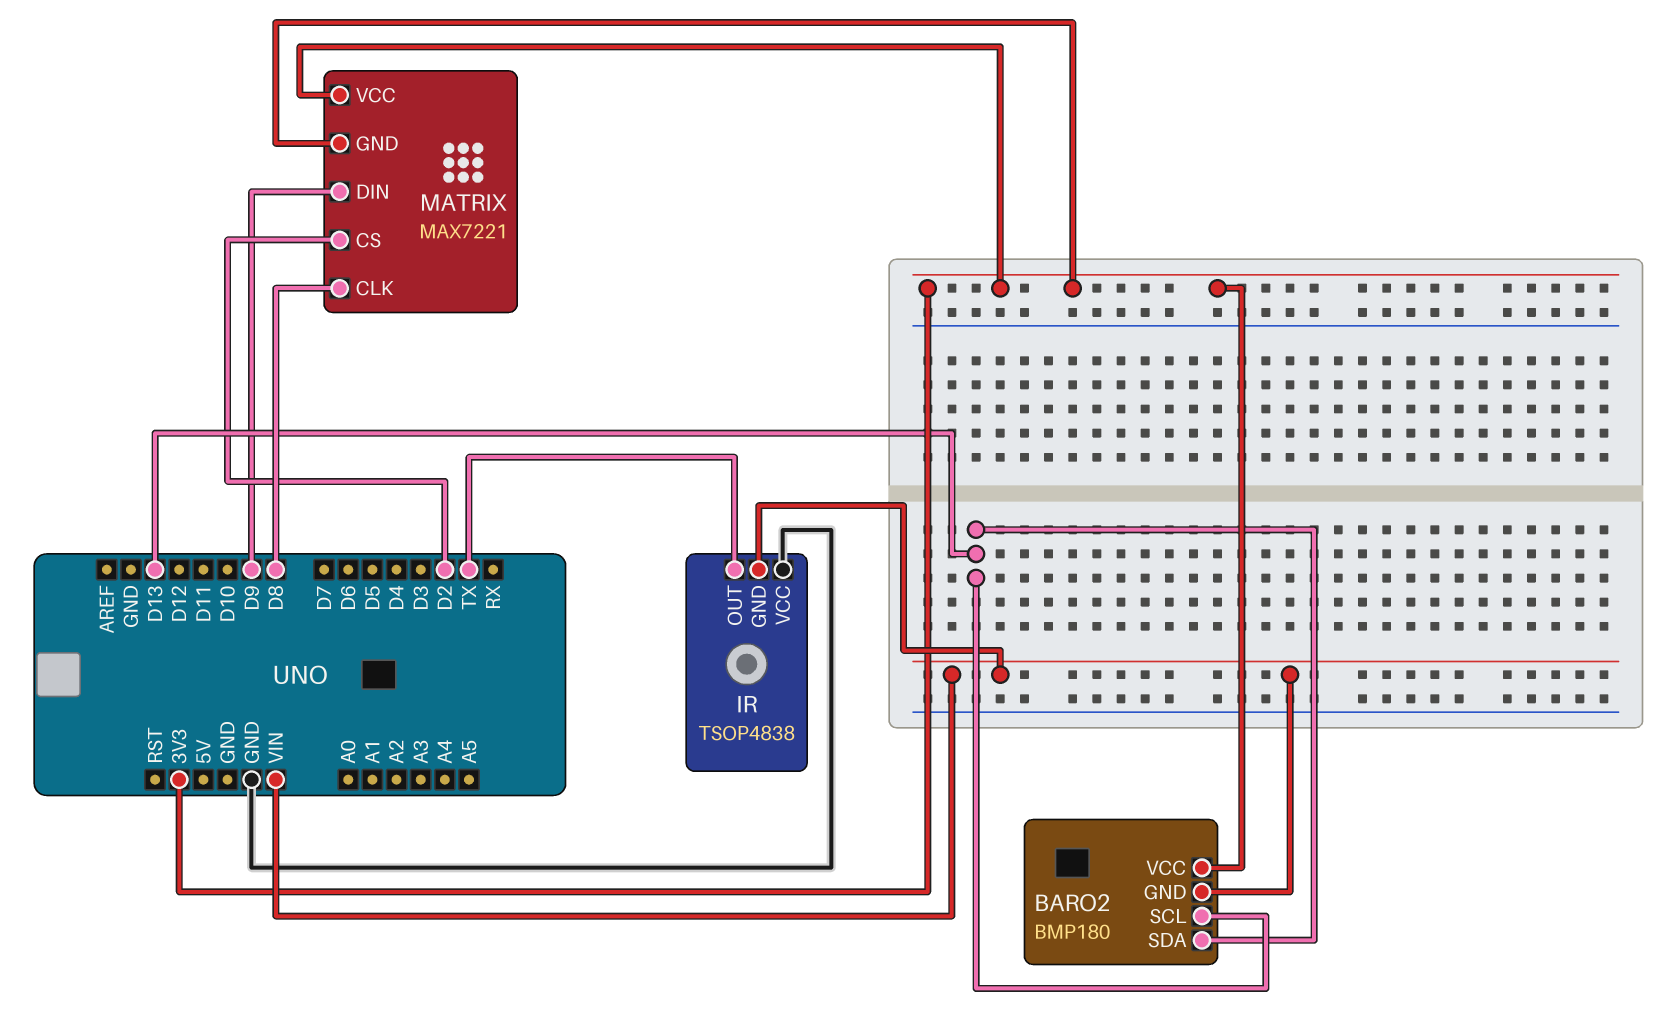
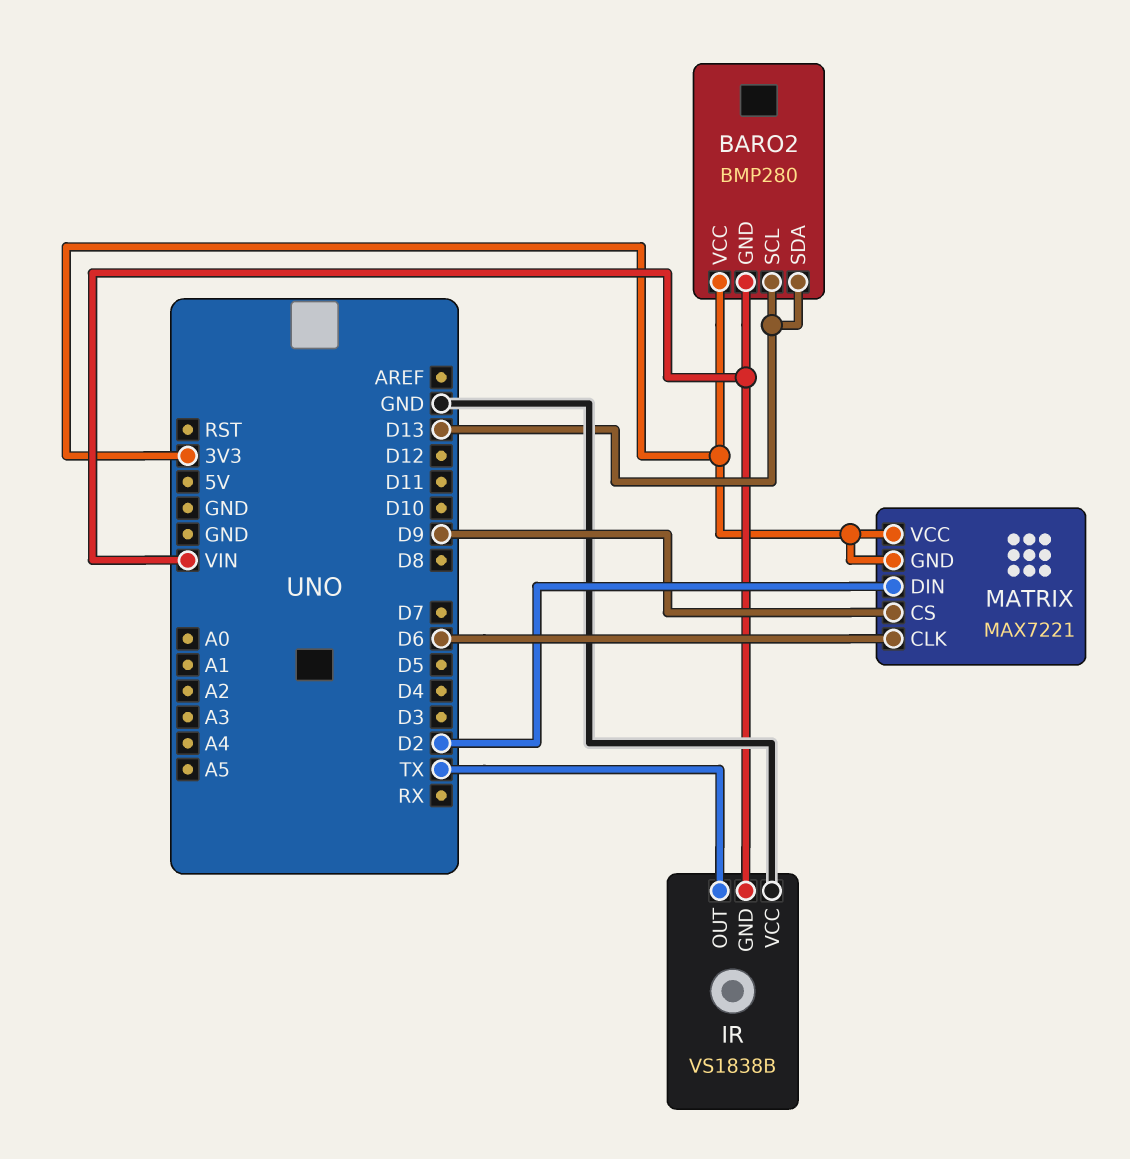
BARO2: BMP180 -> BMP280
IR: TSOP4838 -> VS1838B
MATRIX pin CLK: D8 -> D6
MATRIX pin CS: D2 -> D9
MATRIX pin DIN: D9 -> D2

